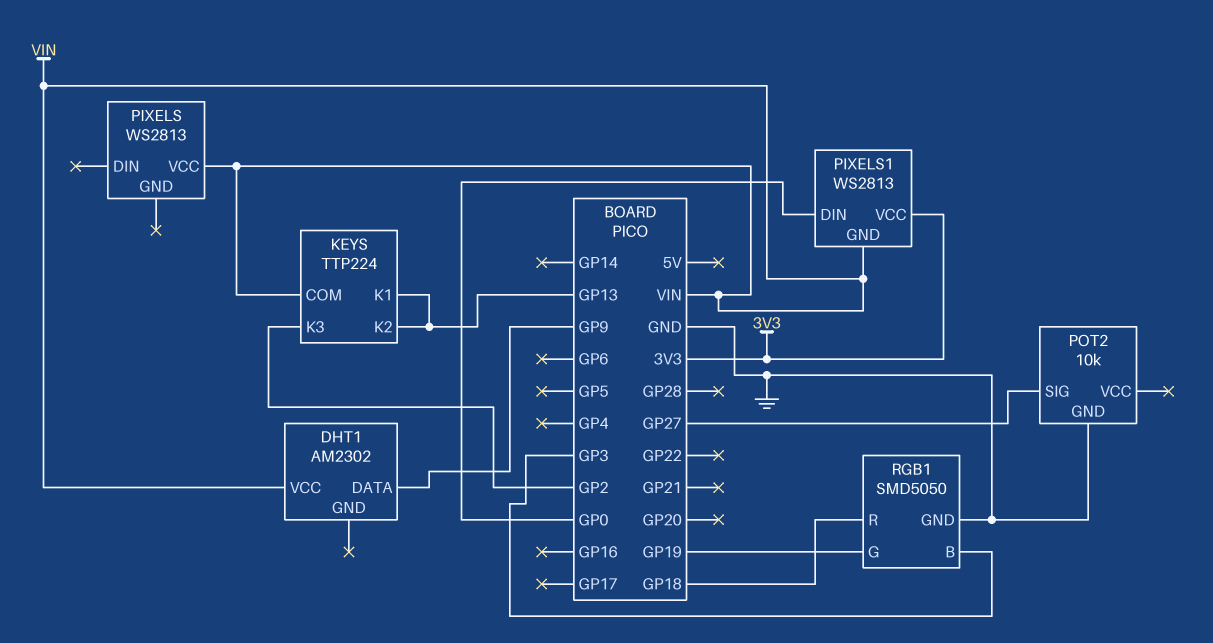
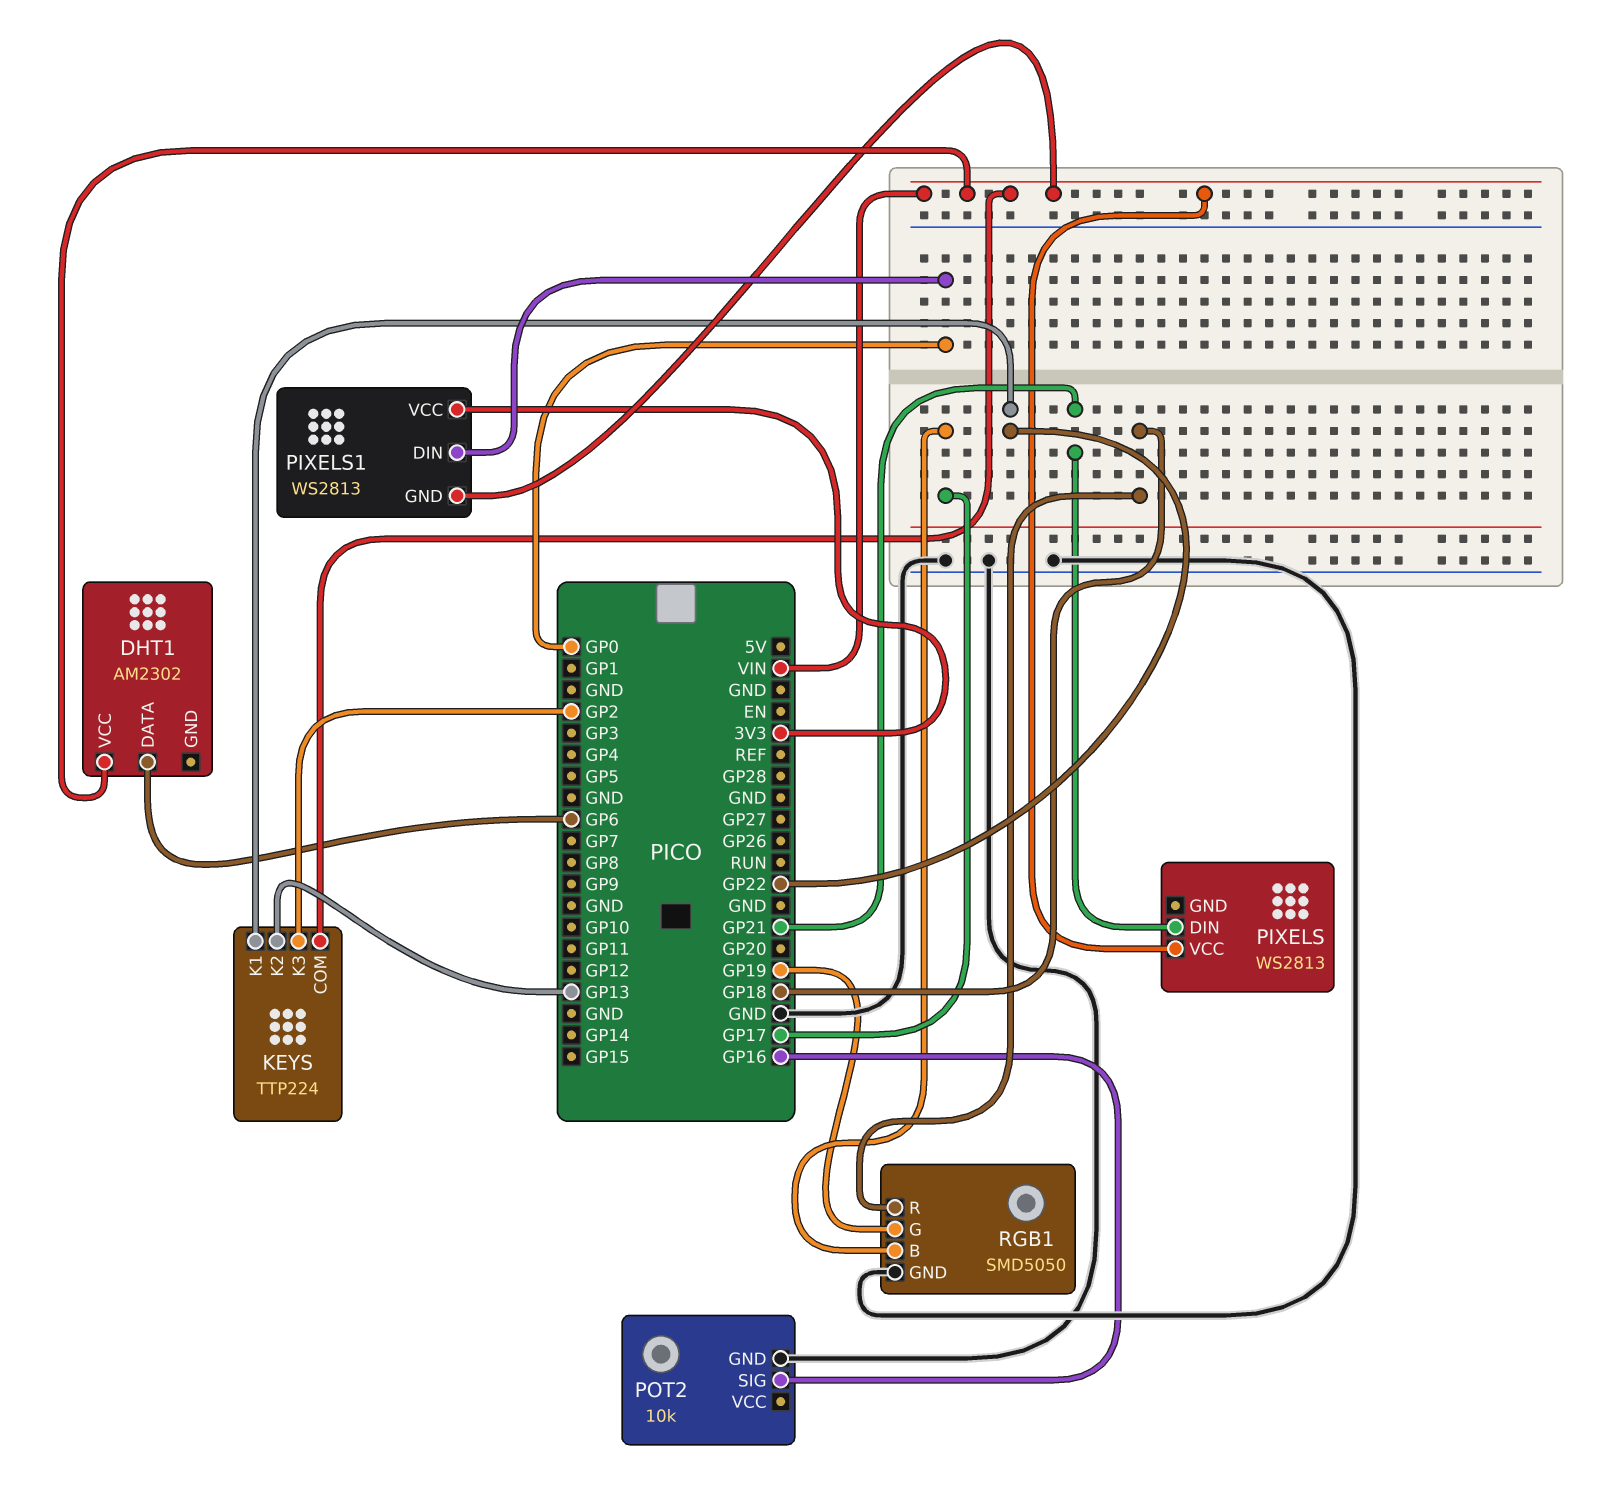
DHT1 pin DATA: GP9 -> GP6
KEYS pin K1: GP13 -> GP22
PIXELS pin DIN: none -> GP21
POT2 pin SIG: GP27 -> GP16
RGB1 pin B: GP3 -> GP17

